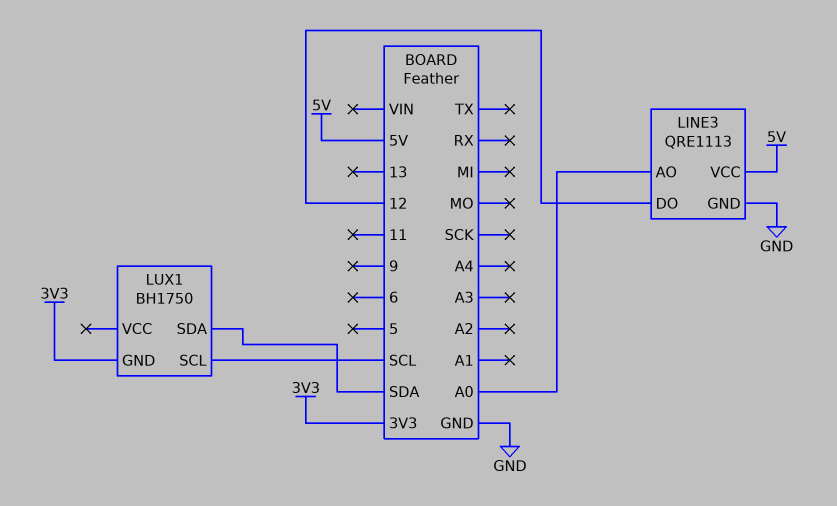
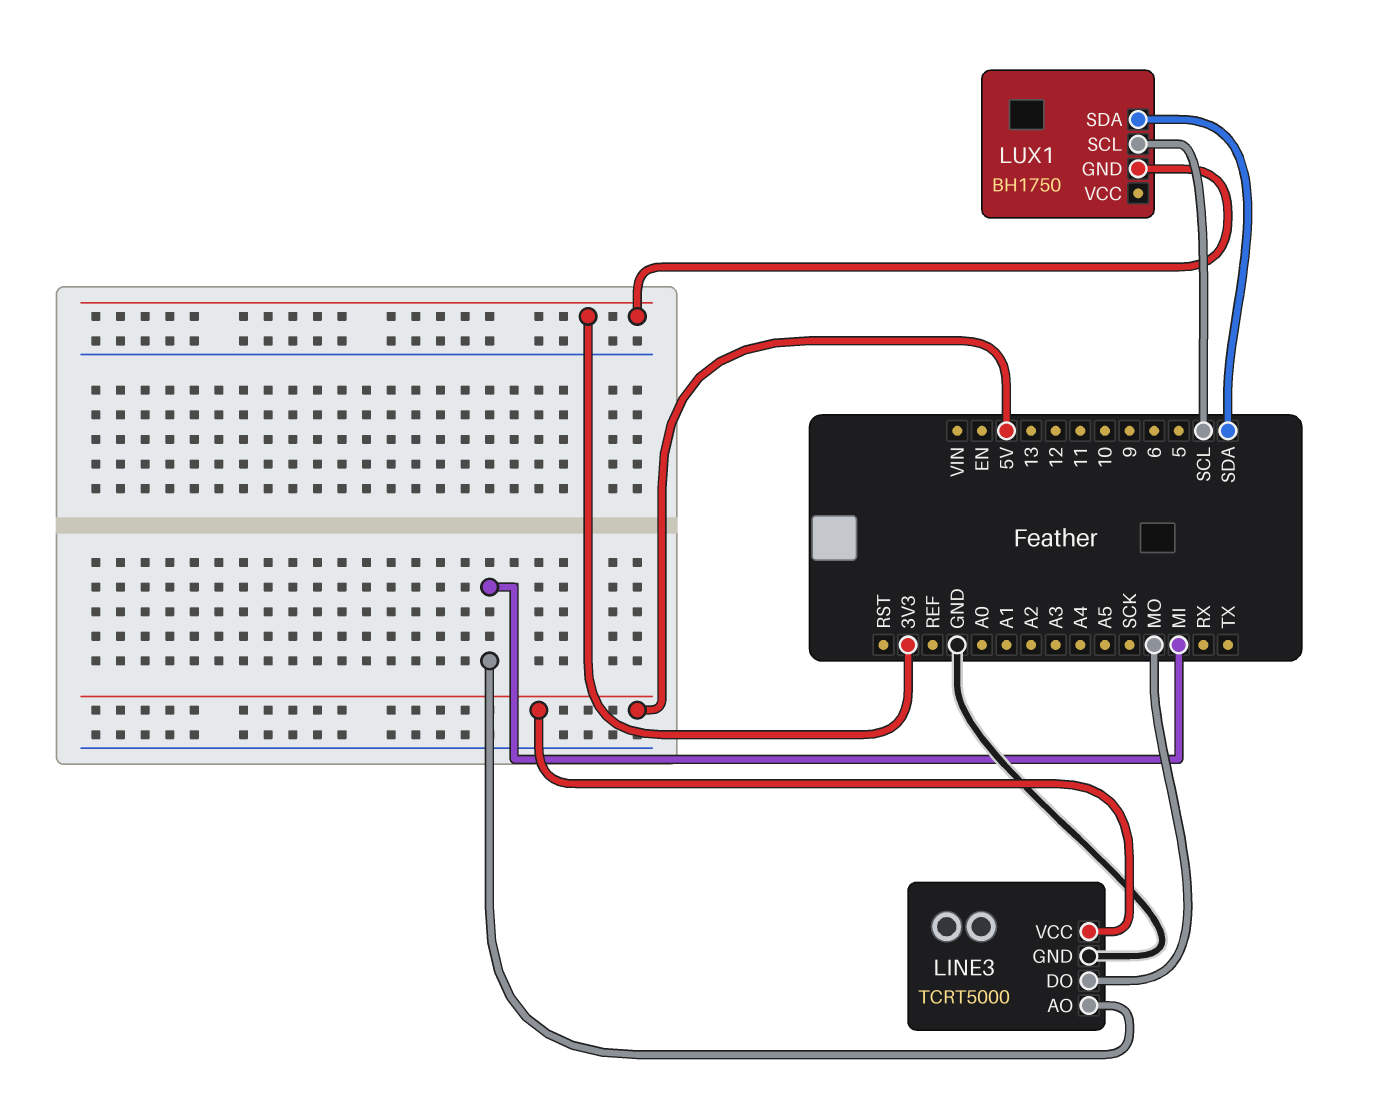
LINE3: QRE1113 -> TCRT5000
LINE3 pin AO: A0 -> MI
LINE3 pin DO: 12 -> MO

